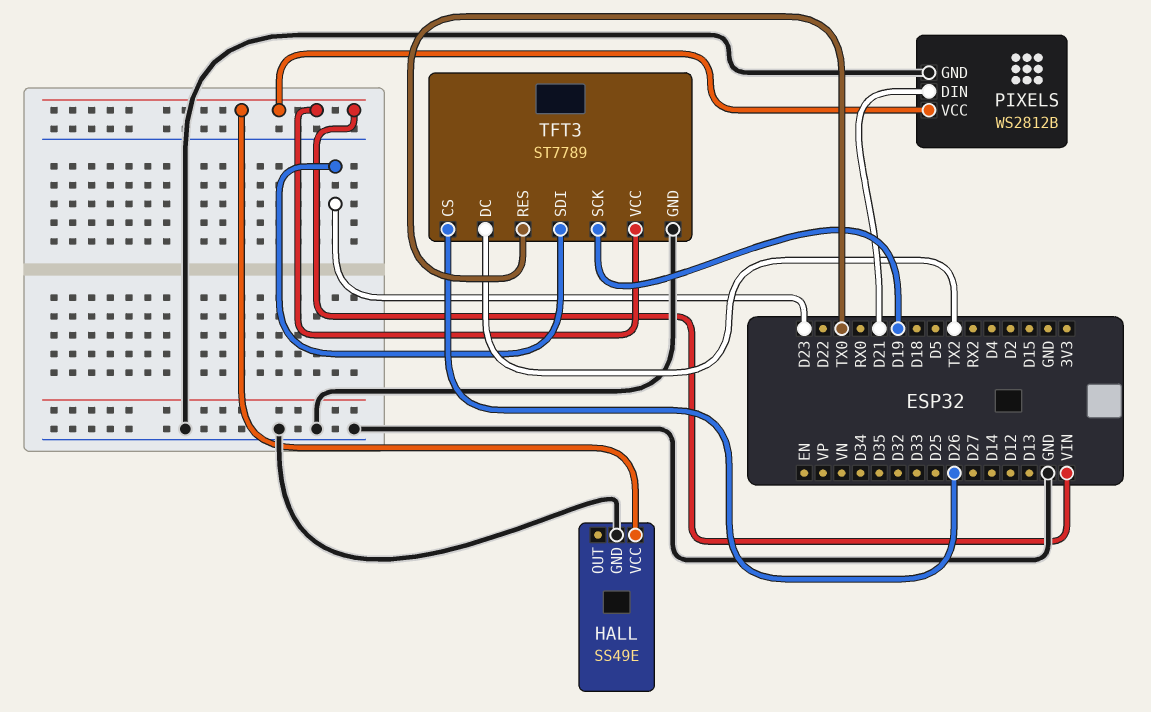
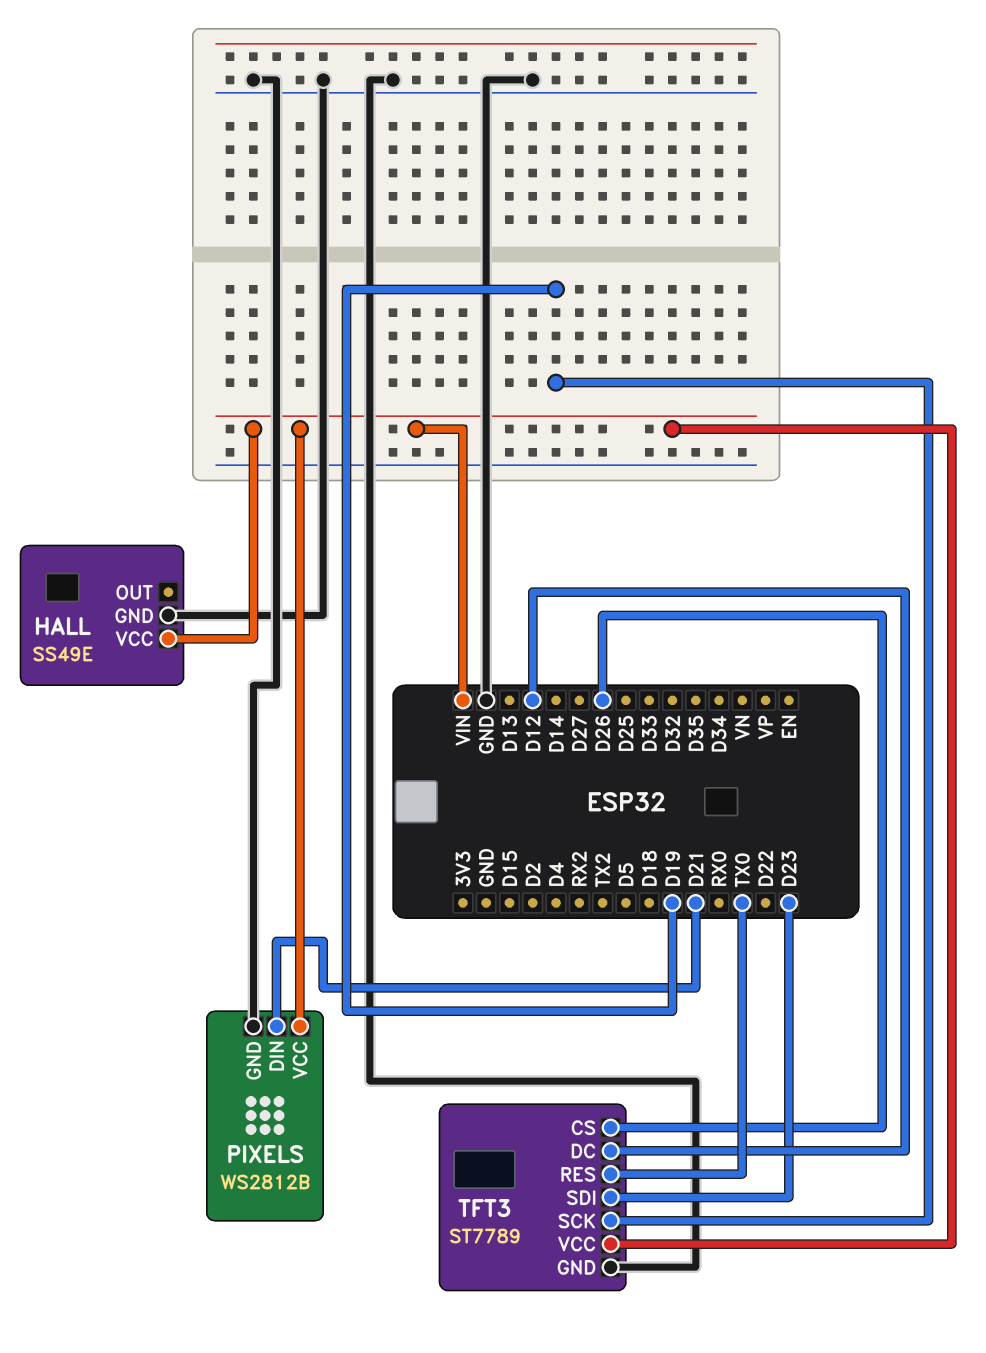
TFT3 pin DC: TX2 -> D12

